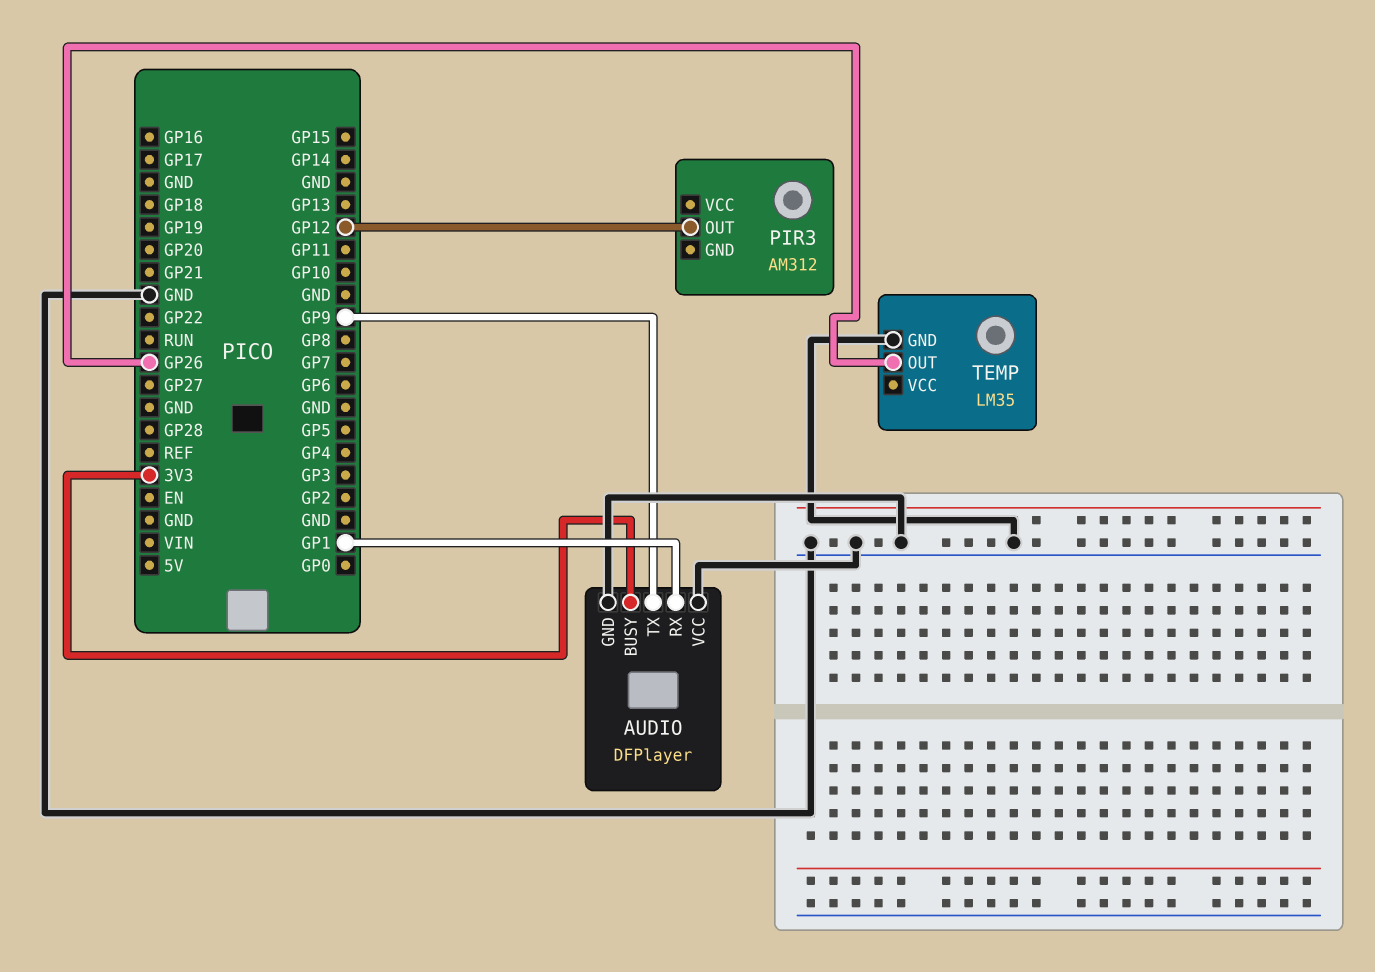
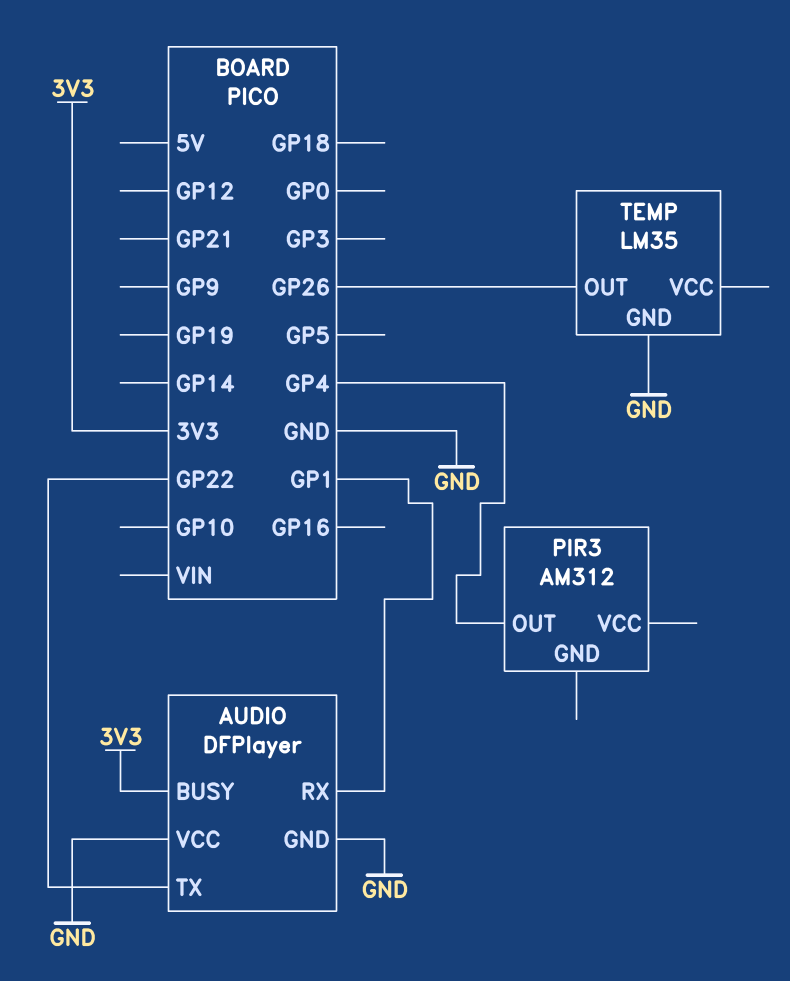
AUDIO pin TX: GP9 -> GP22
PIR3 pin OUT: GP12 -> GP4

